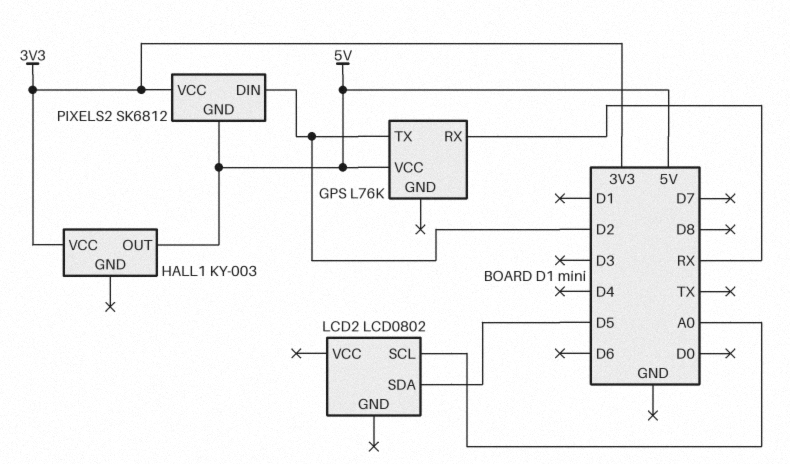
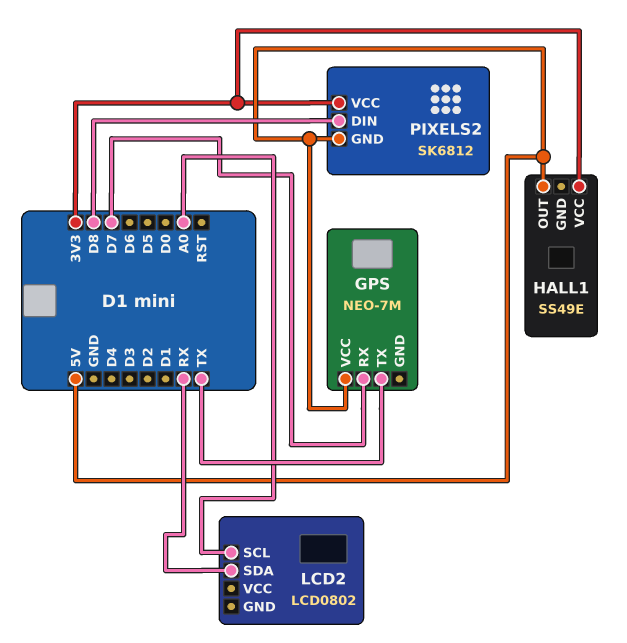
GPS: L76K -> NEO-7M
GPS pin RX: RX -> D7
GPS pin TX: D2 -> TX
HALL1: KY-003 -> SS49E
LCD2 pin SDA: D5 -> RX
PIXELS2 pin DIN: D2 -> D8

